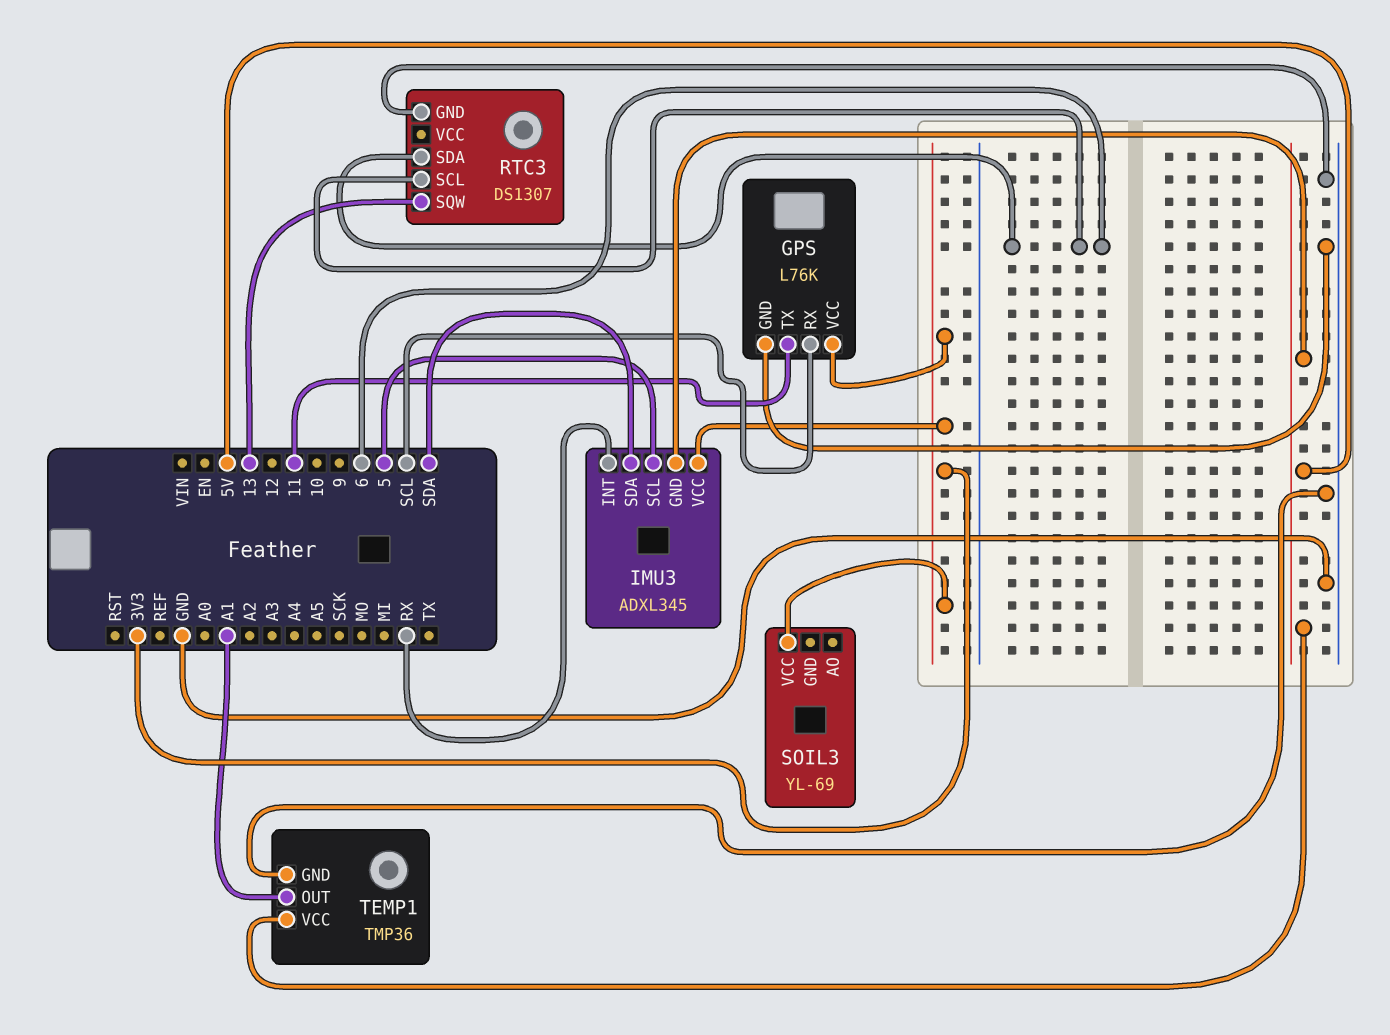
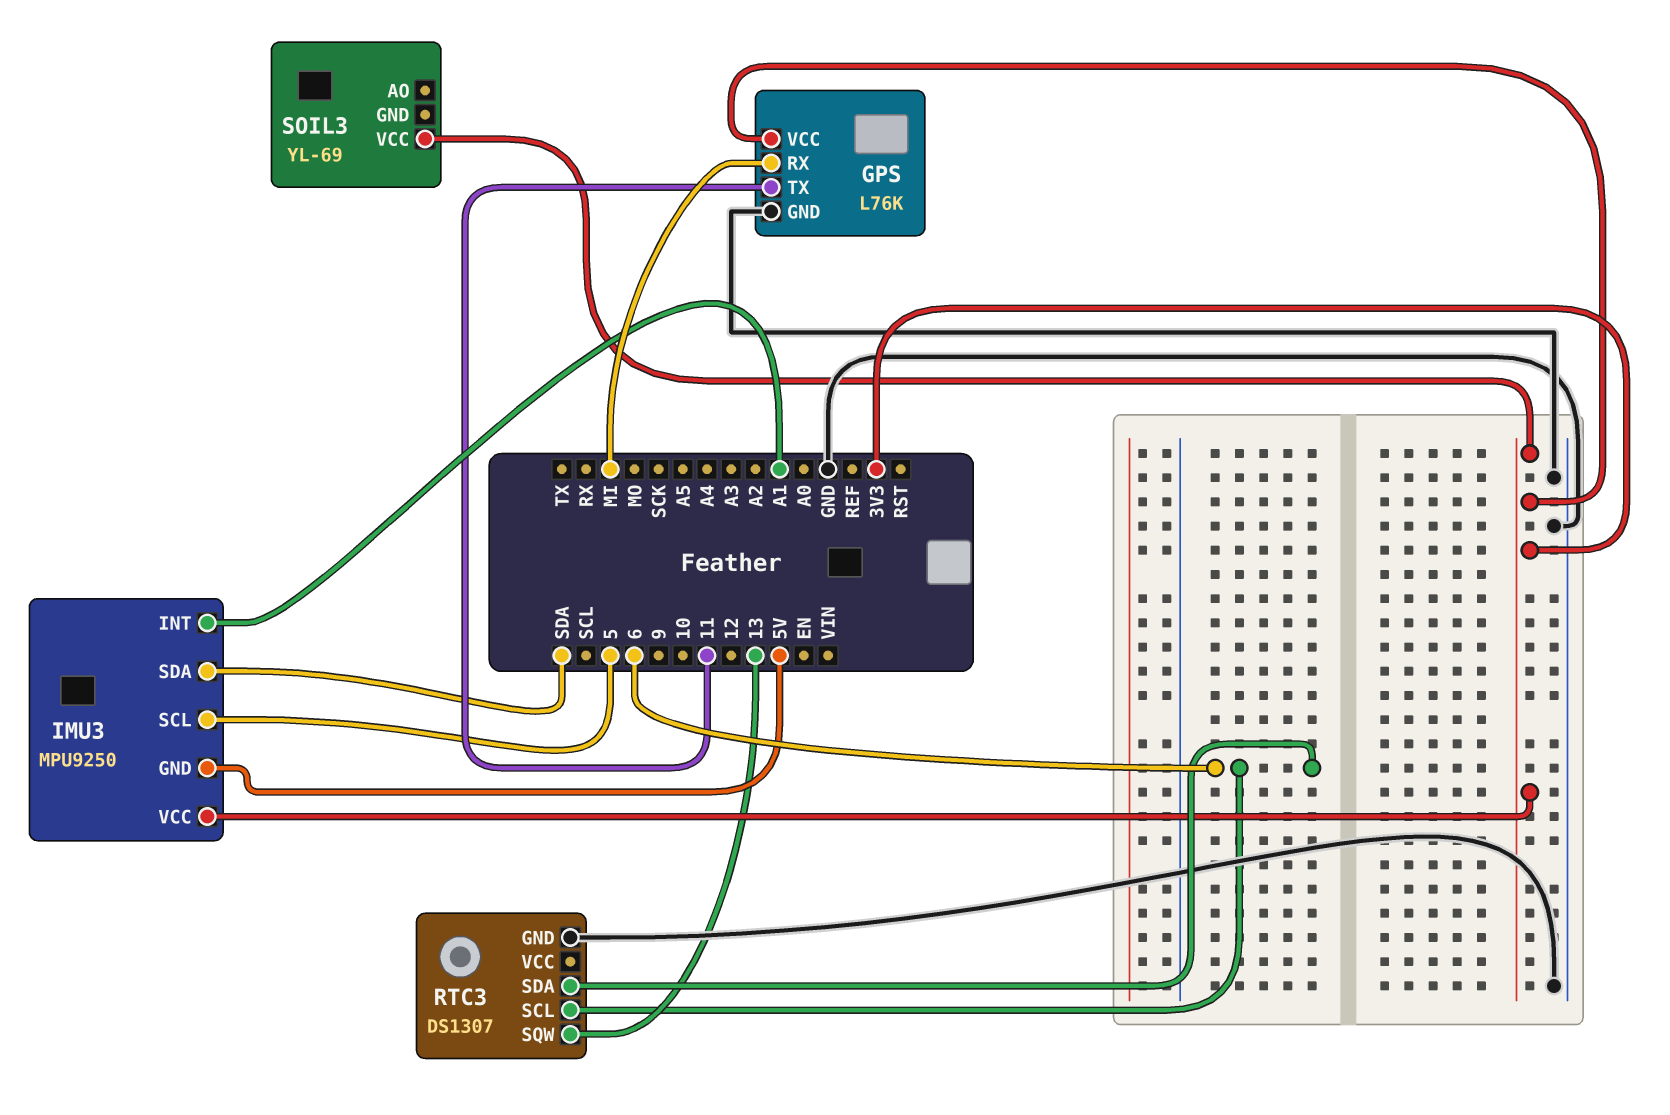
GPS pin RX: SCL -> MI
IMU3: ADXL345 -> MPU9250
IMU3 pin INT: RX -> A1
TEMP1: TMP36 -> none
TEMP1 pin GND: GND -> none
TEMP1 pin OUT: A1 -> none
TEMP1 pin VCC: 5V -> none

